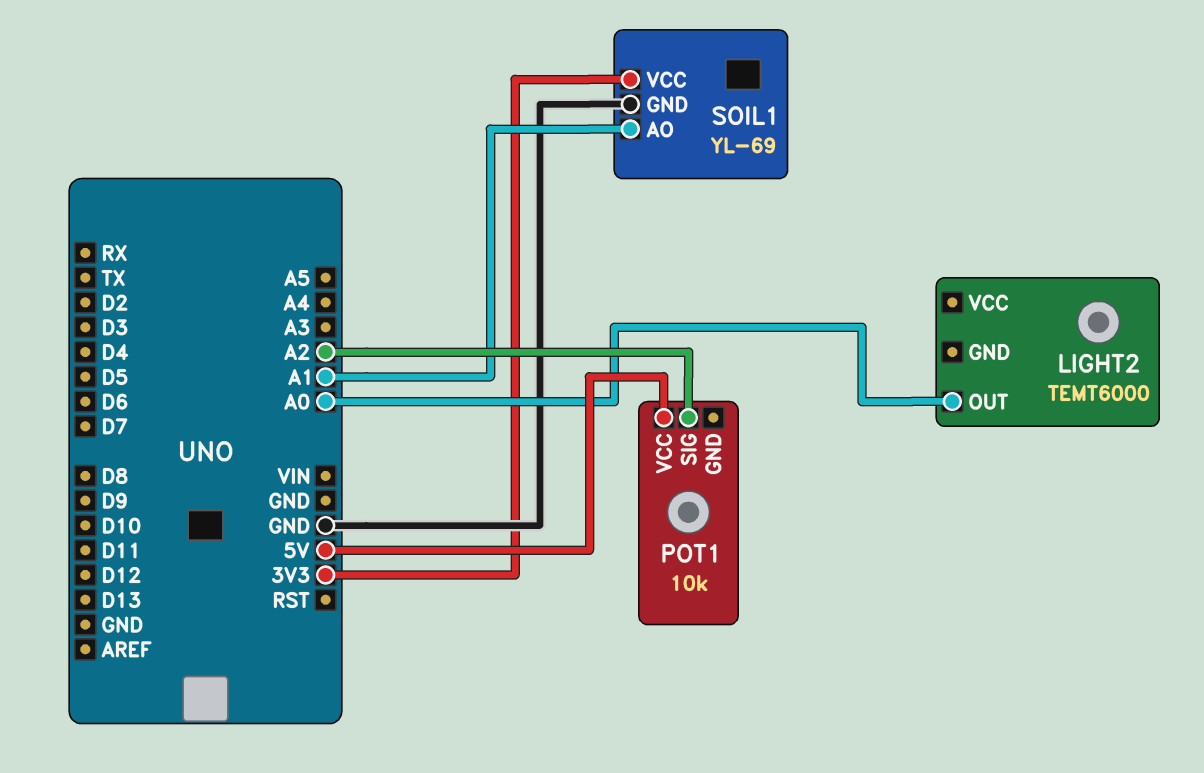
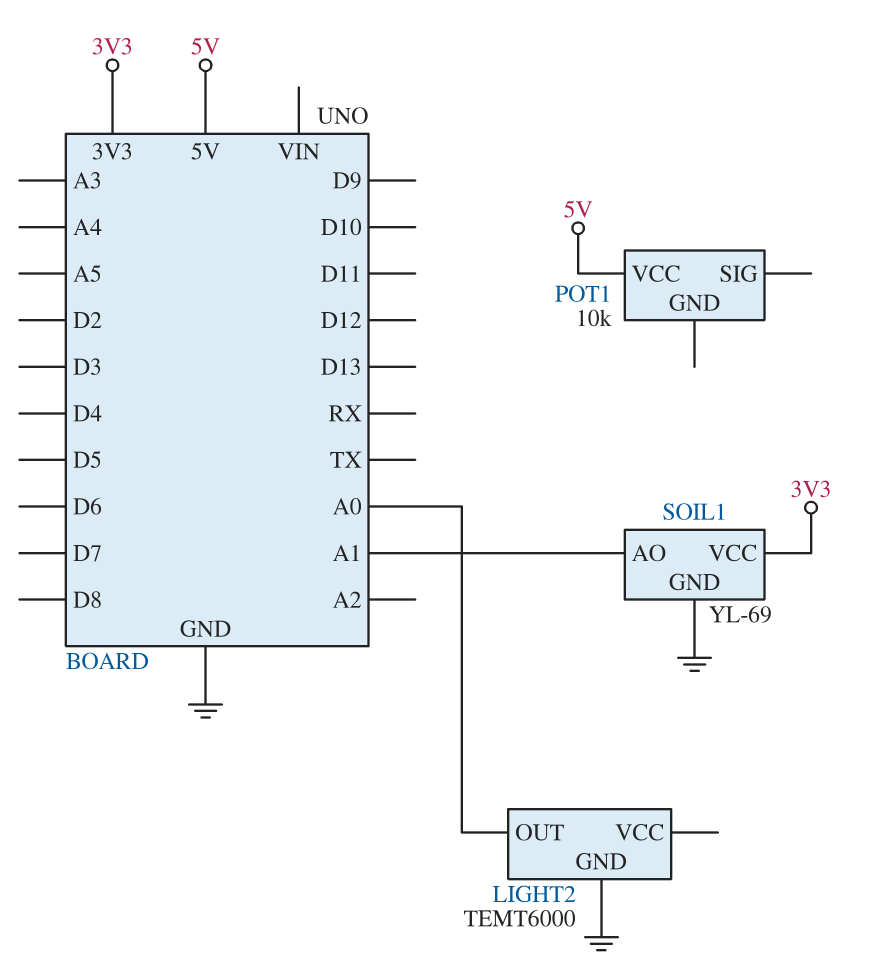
LIGHT2 pin GND: none -> GND
POT1 pin SIG: A2 -> none

